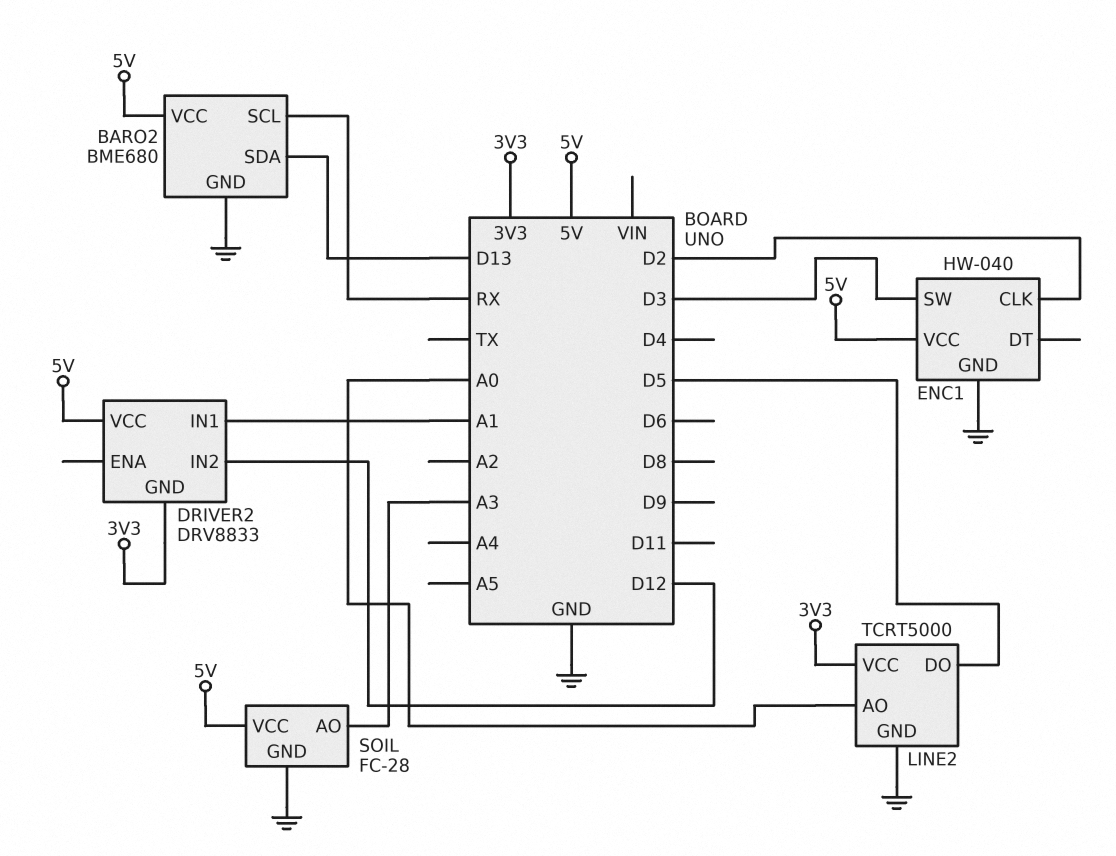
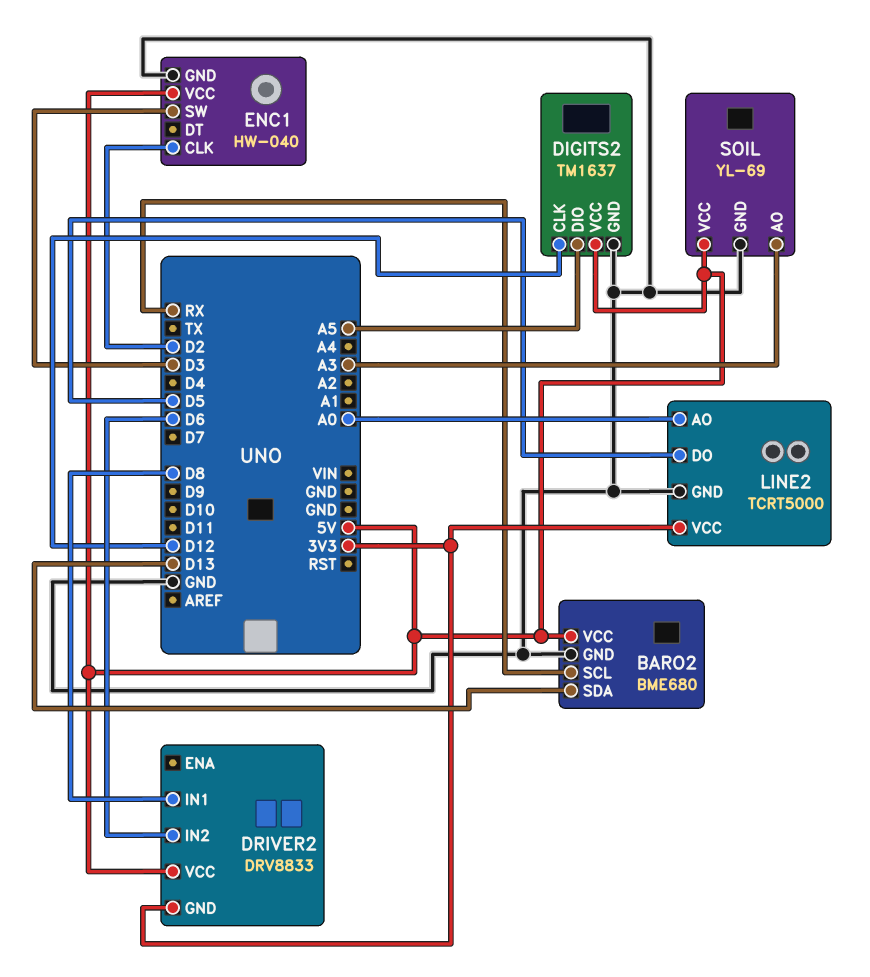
DIGITS2: none -> TM1637
DIGITS2 pin CLK: none -> D12
DIGITS2 pin DIO: none -> A5
DIGITS2 pin GND: none -> GND
DIGITS2 pin VCC: none -> 5V
DRIVER2 pin IN1: A1 -> D8
DRIVER2 pin IN2: D12 -> D6
SOIL: FC-28 -> YL-69

